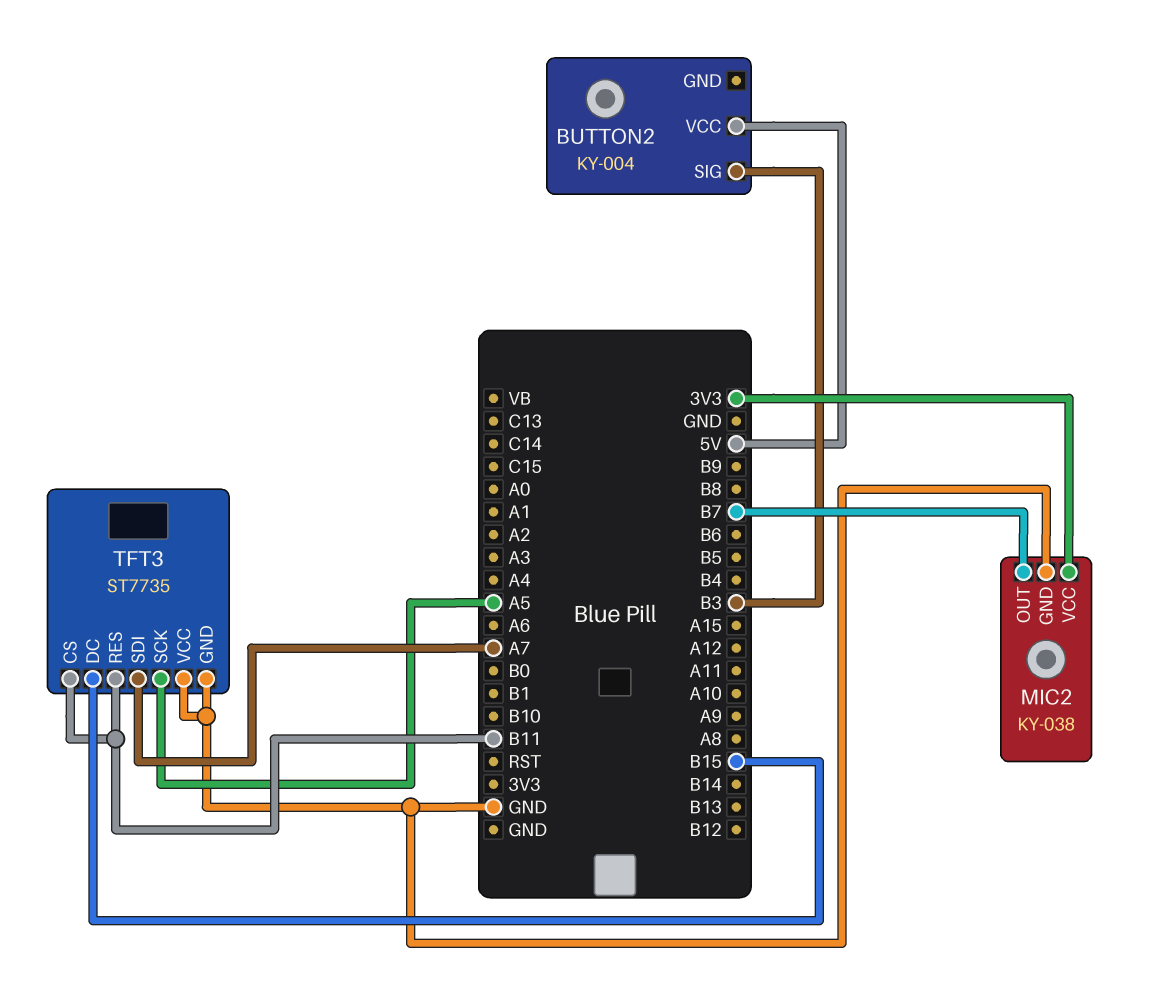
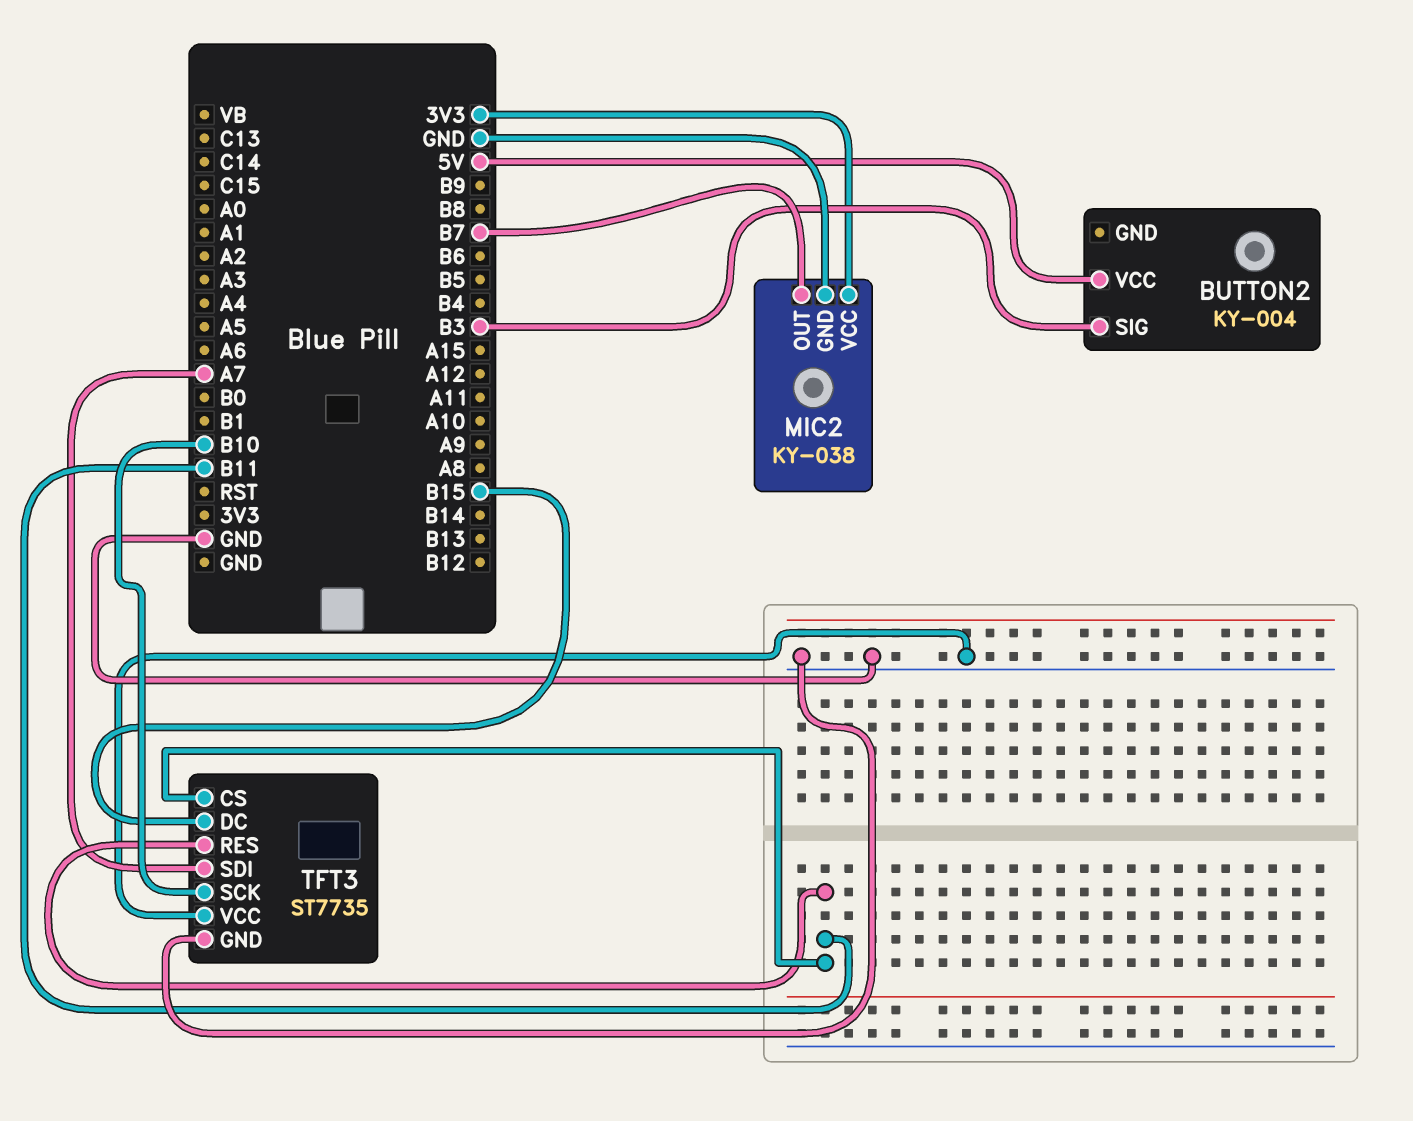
TFT3 pin SCK: A5 -> B10

